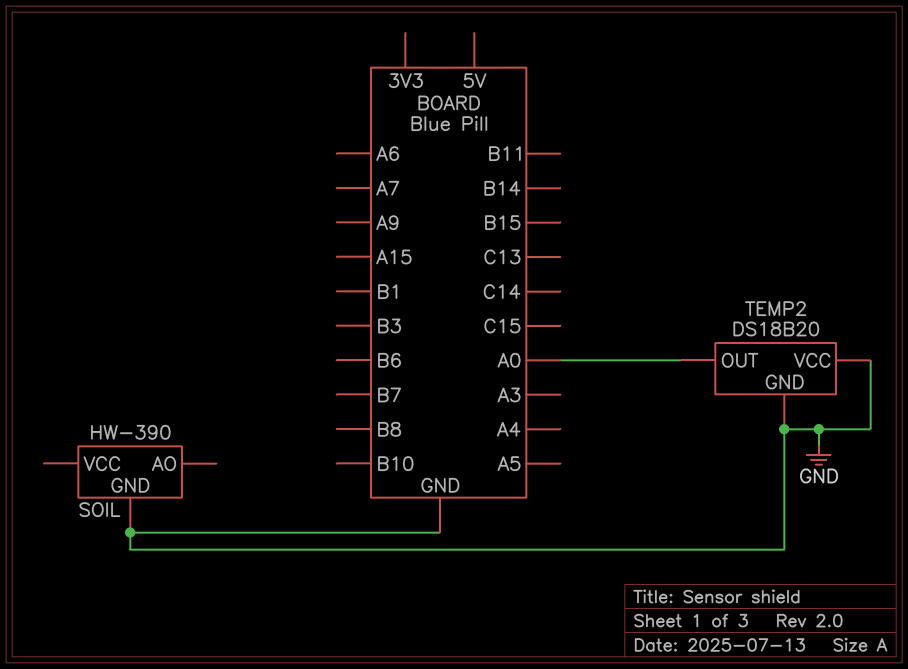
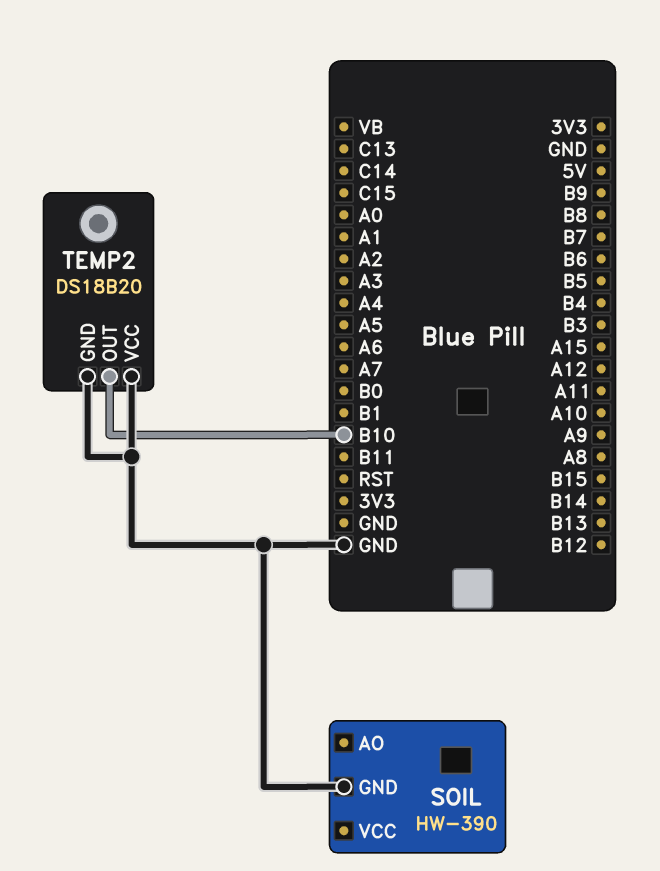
TEMP2 pin OUT: A0 -> B10

